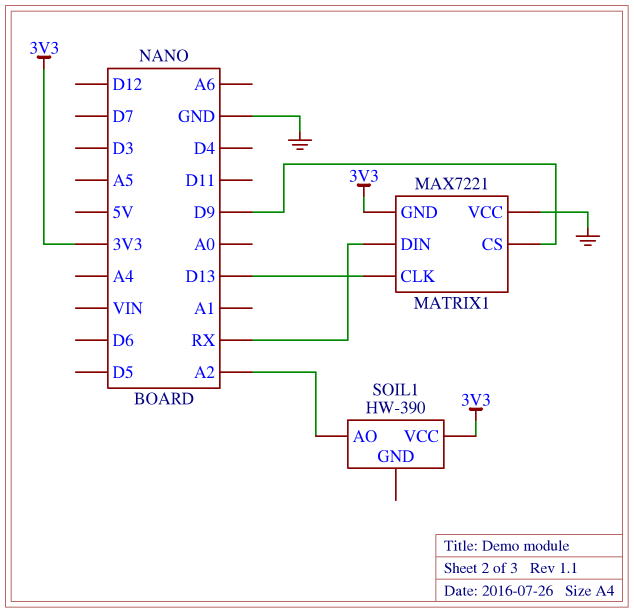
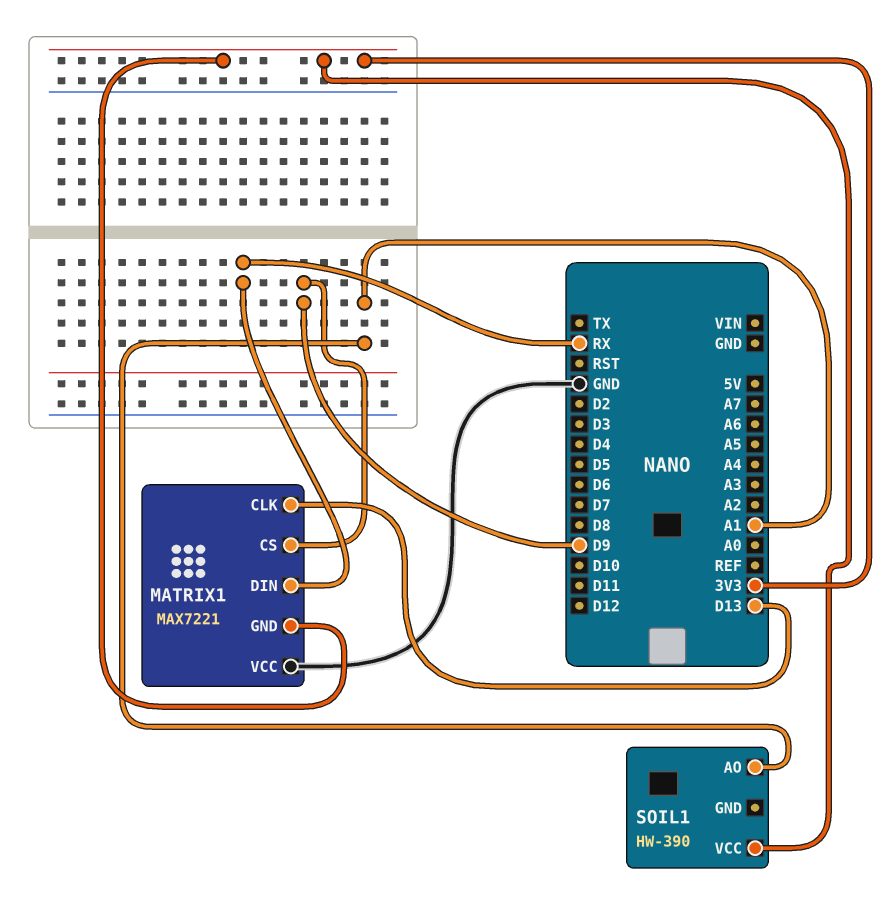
SOIL1 pin AO: A2 -> A1

